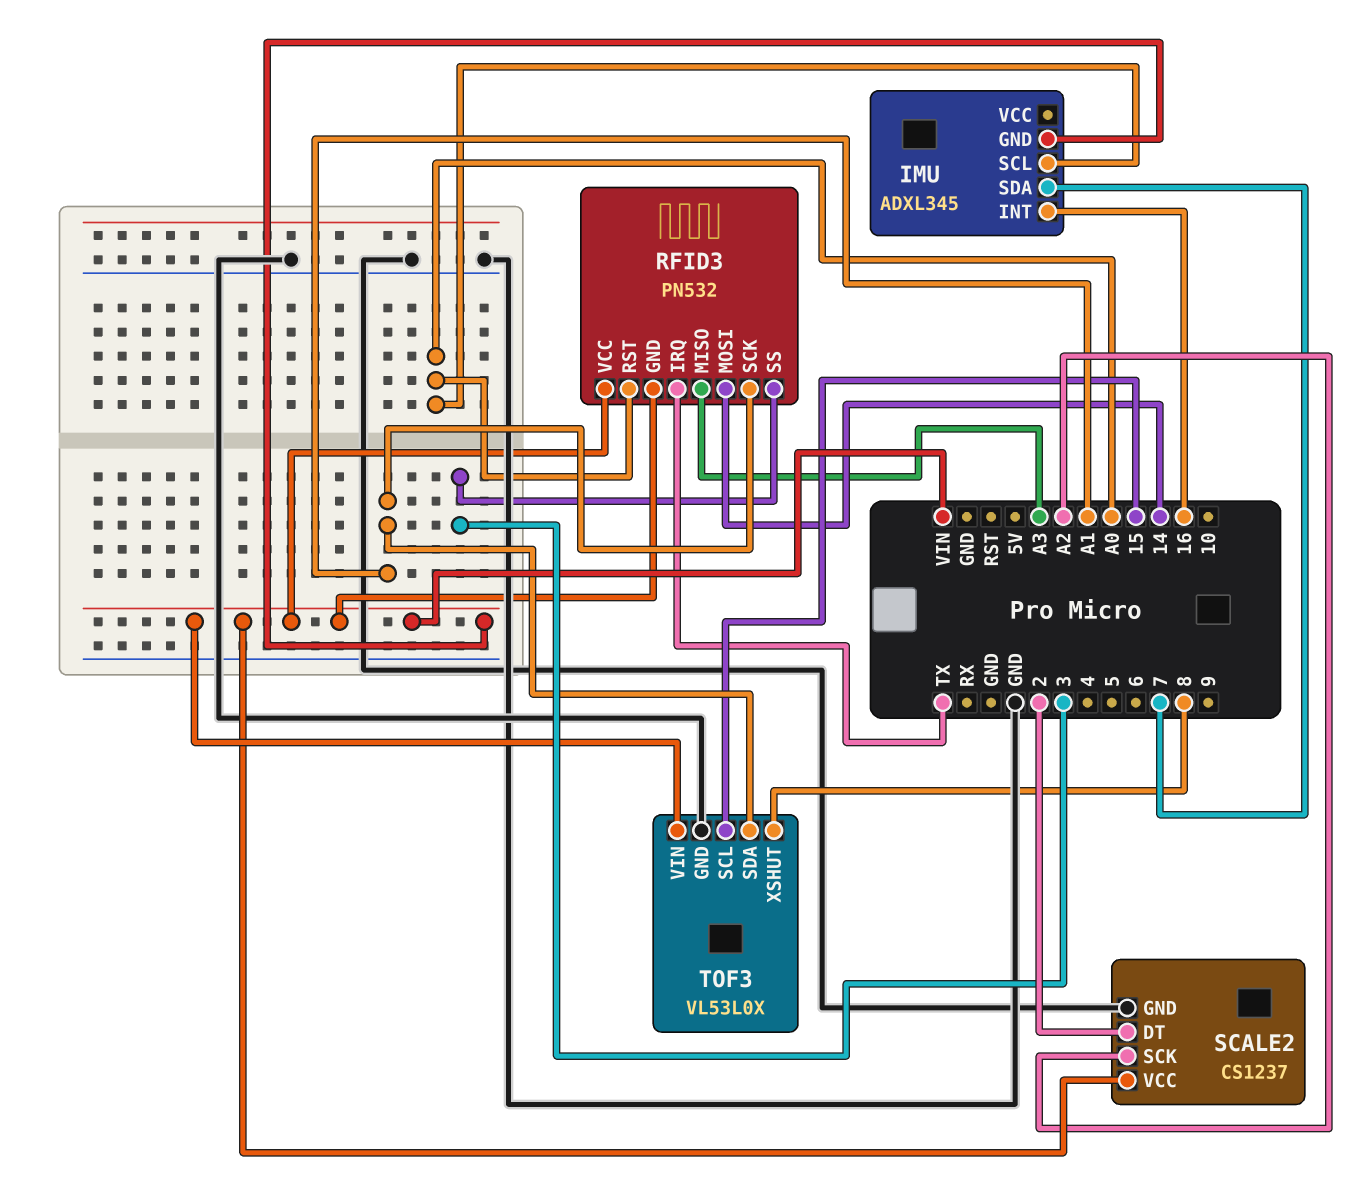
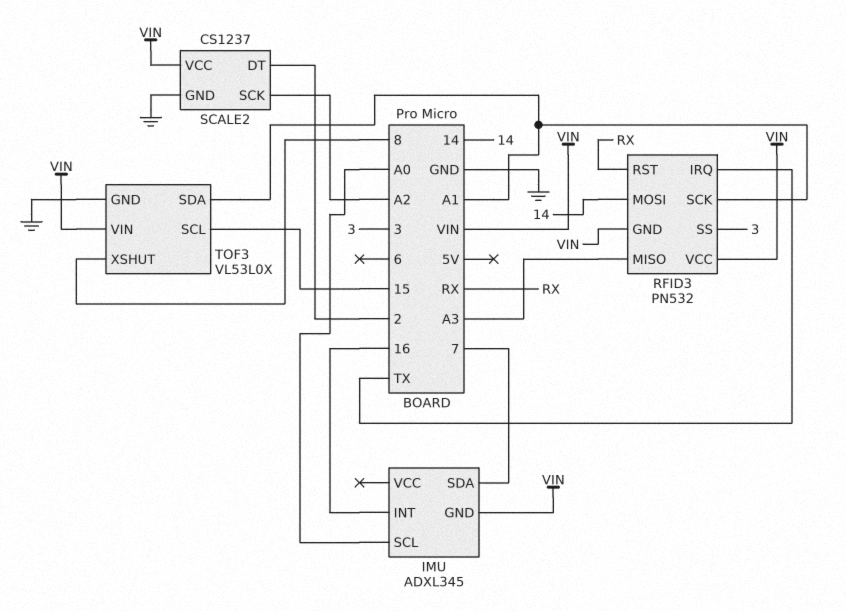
RFID3 pin RST: A0 -> RX

